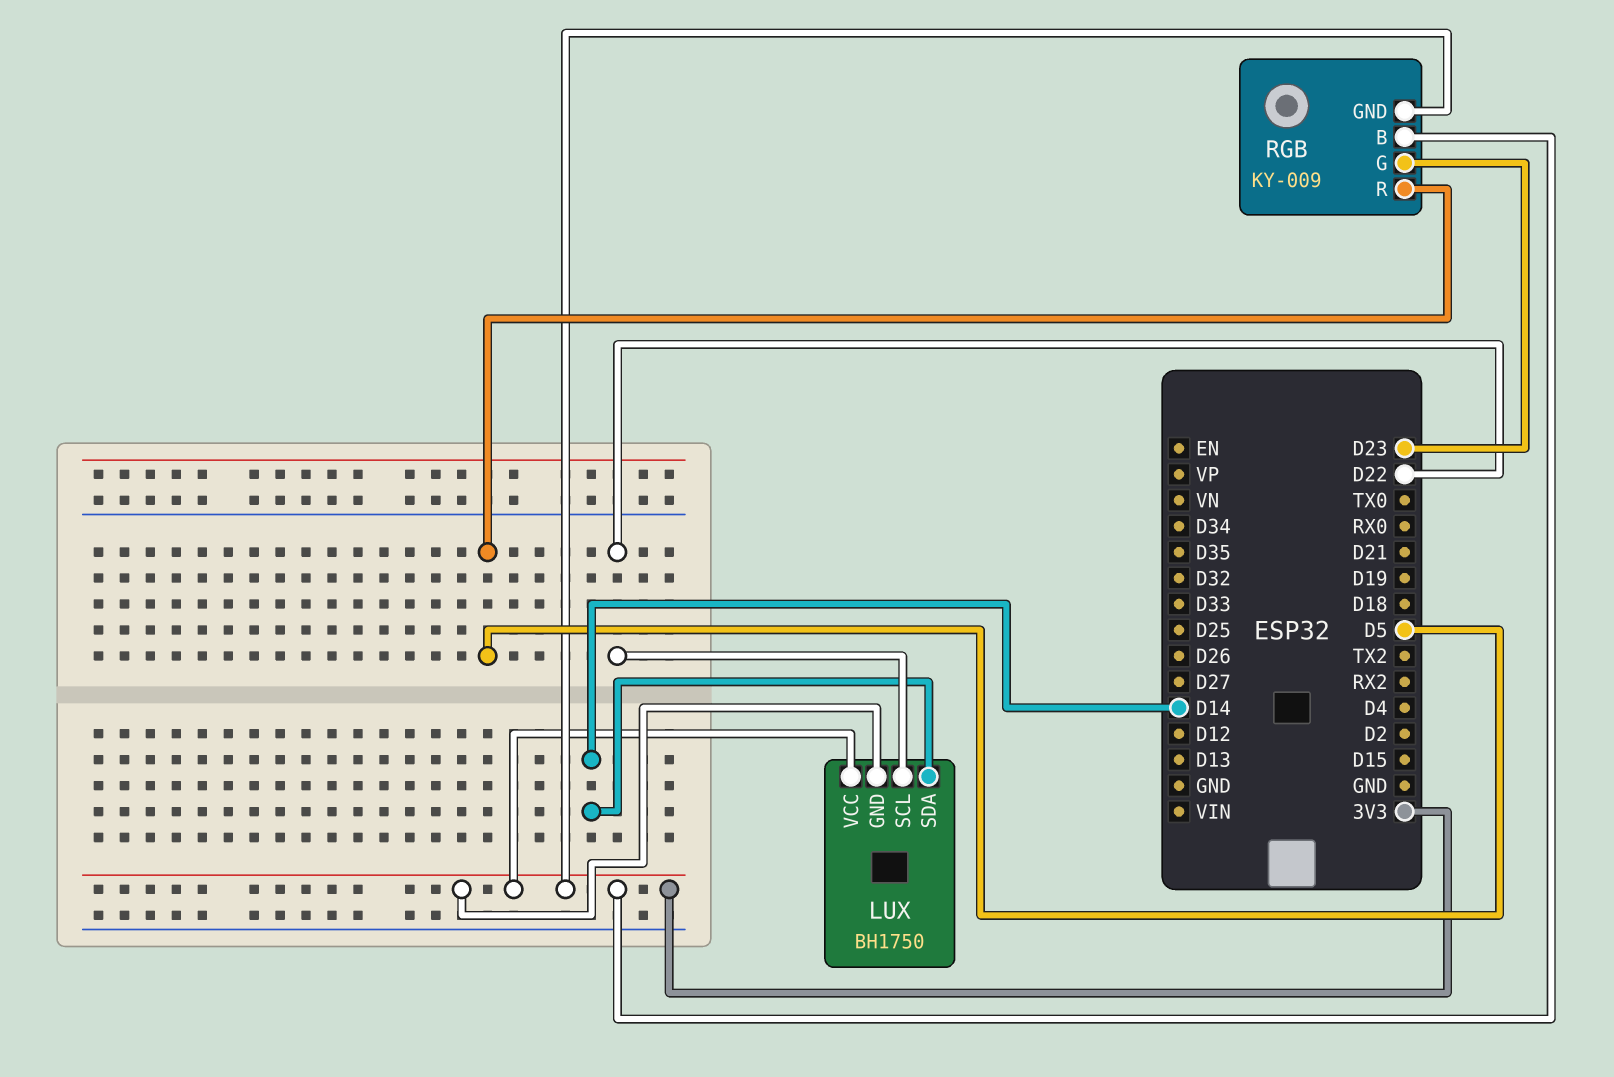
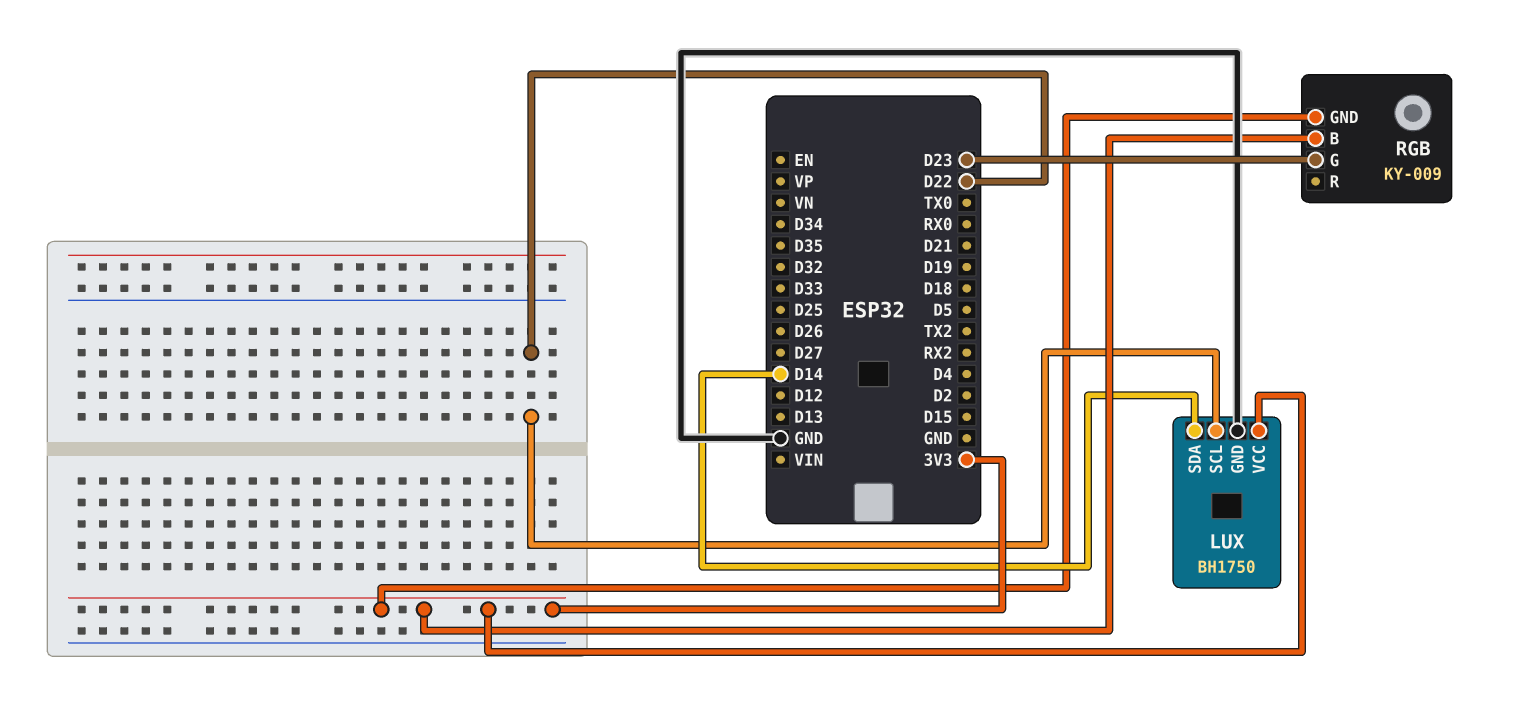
LUX pin GND: 3V3 -> GND
RGB pin R: D5 -> none

